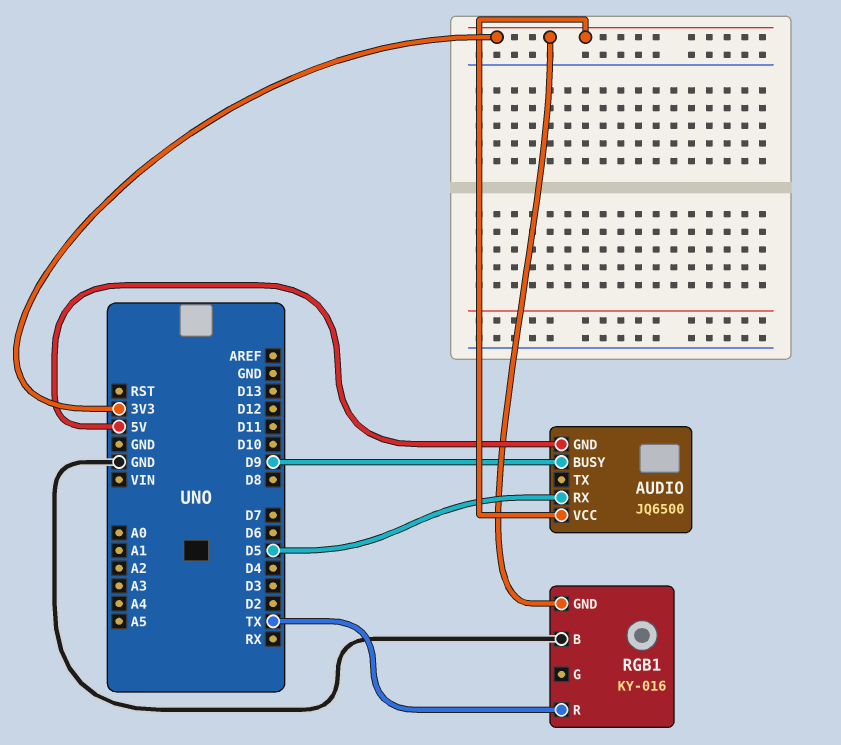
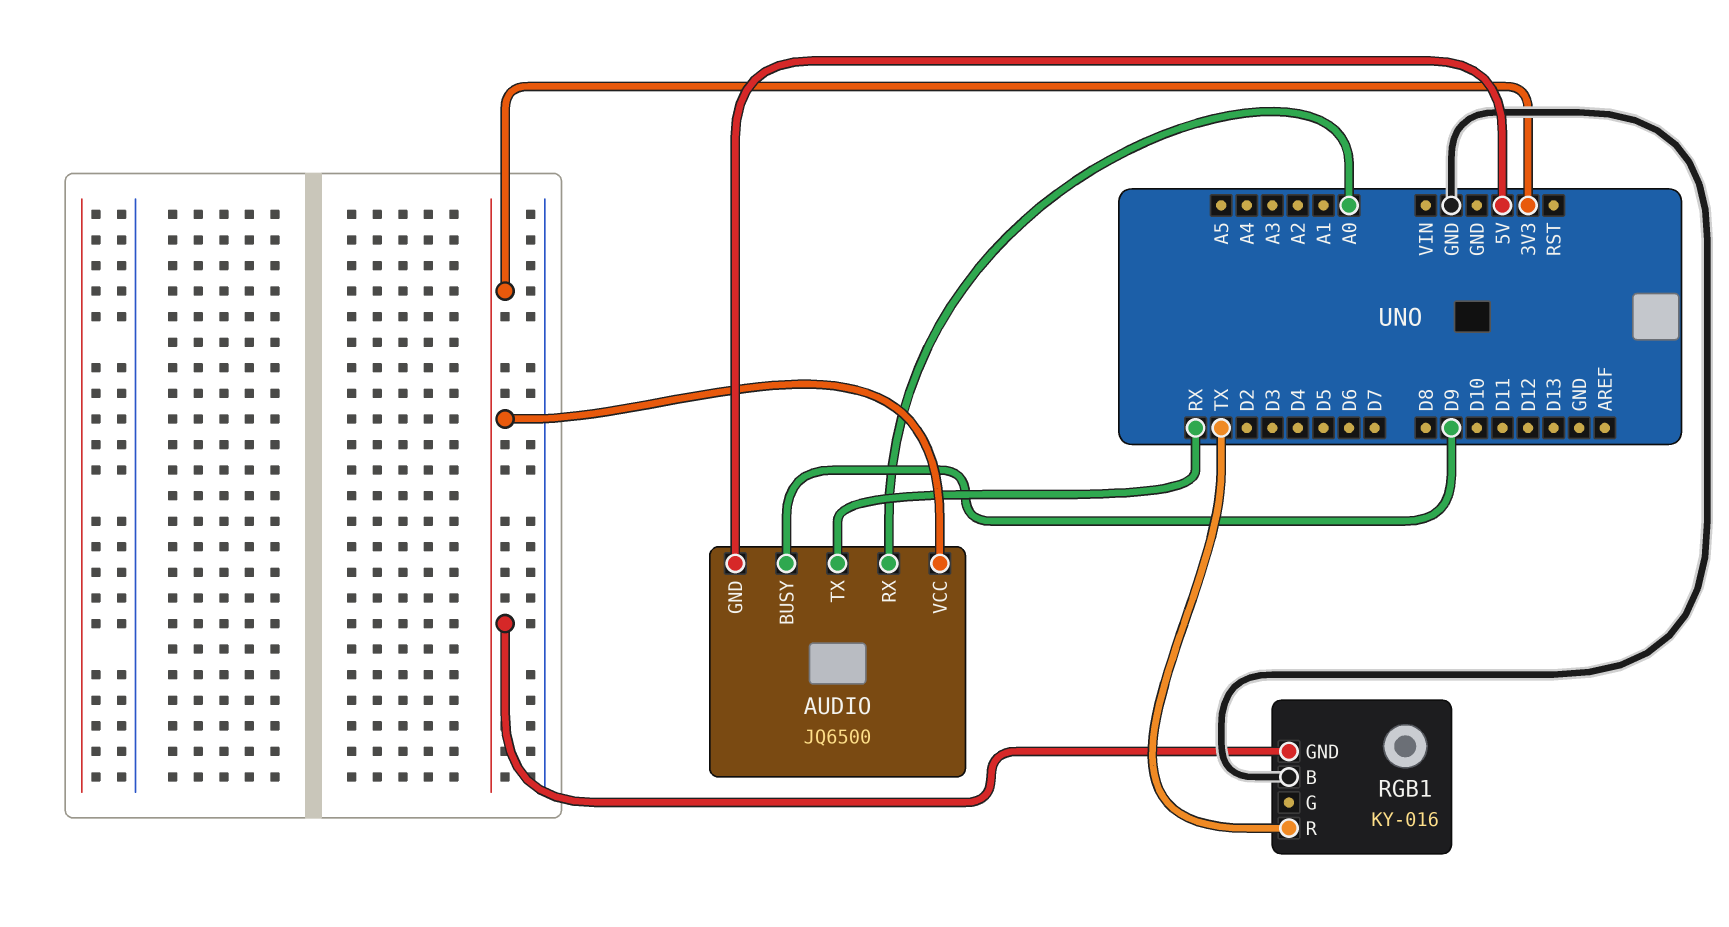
AUDIO pin RX: D5 -> A0
AUDIO pin TX: none -> RX

